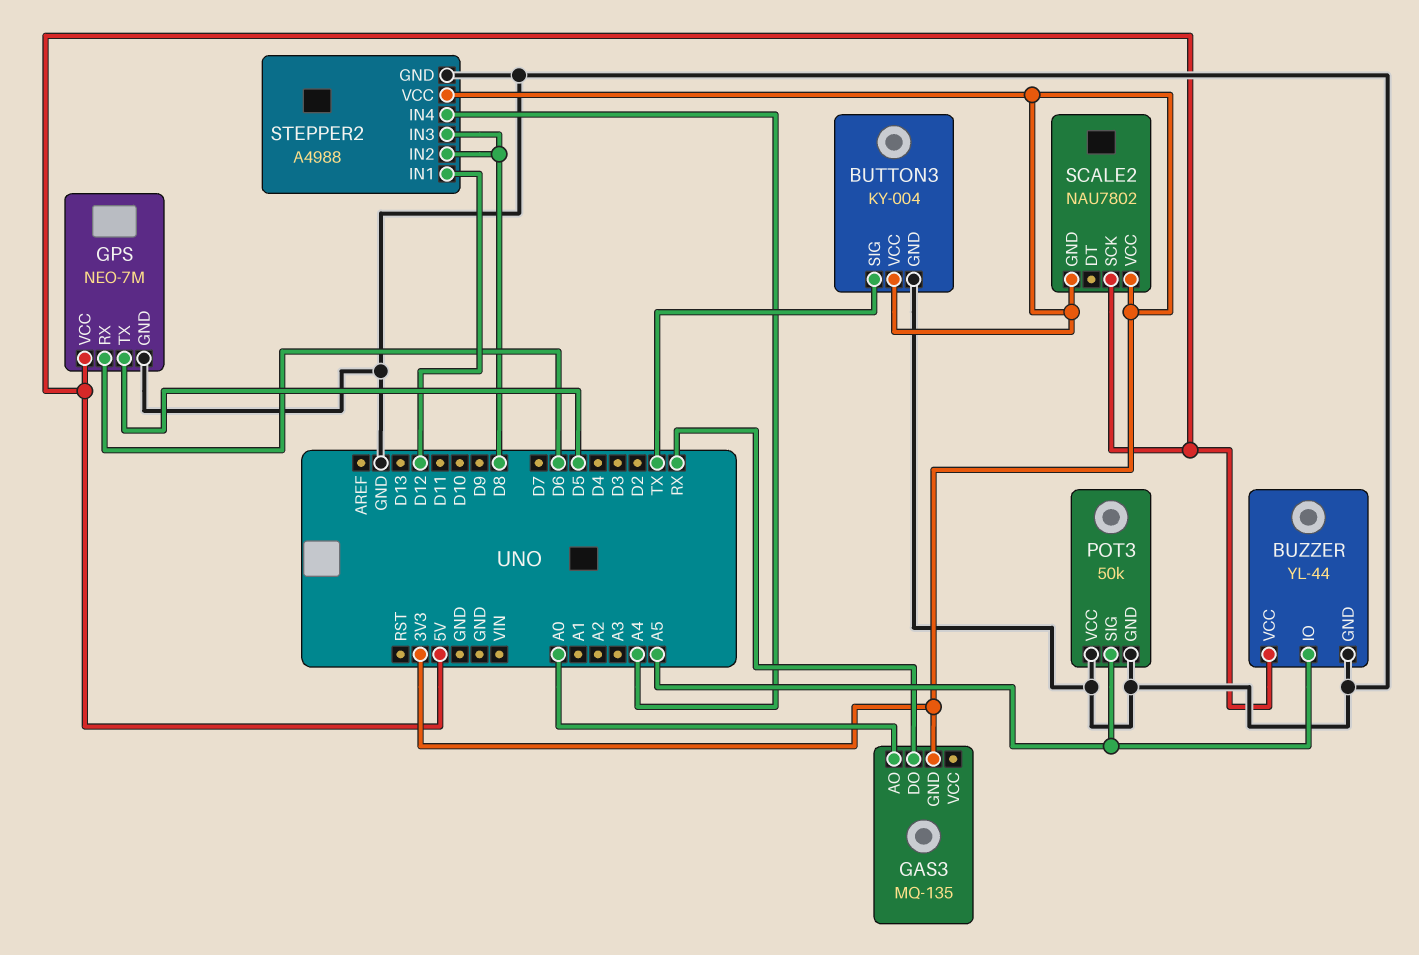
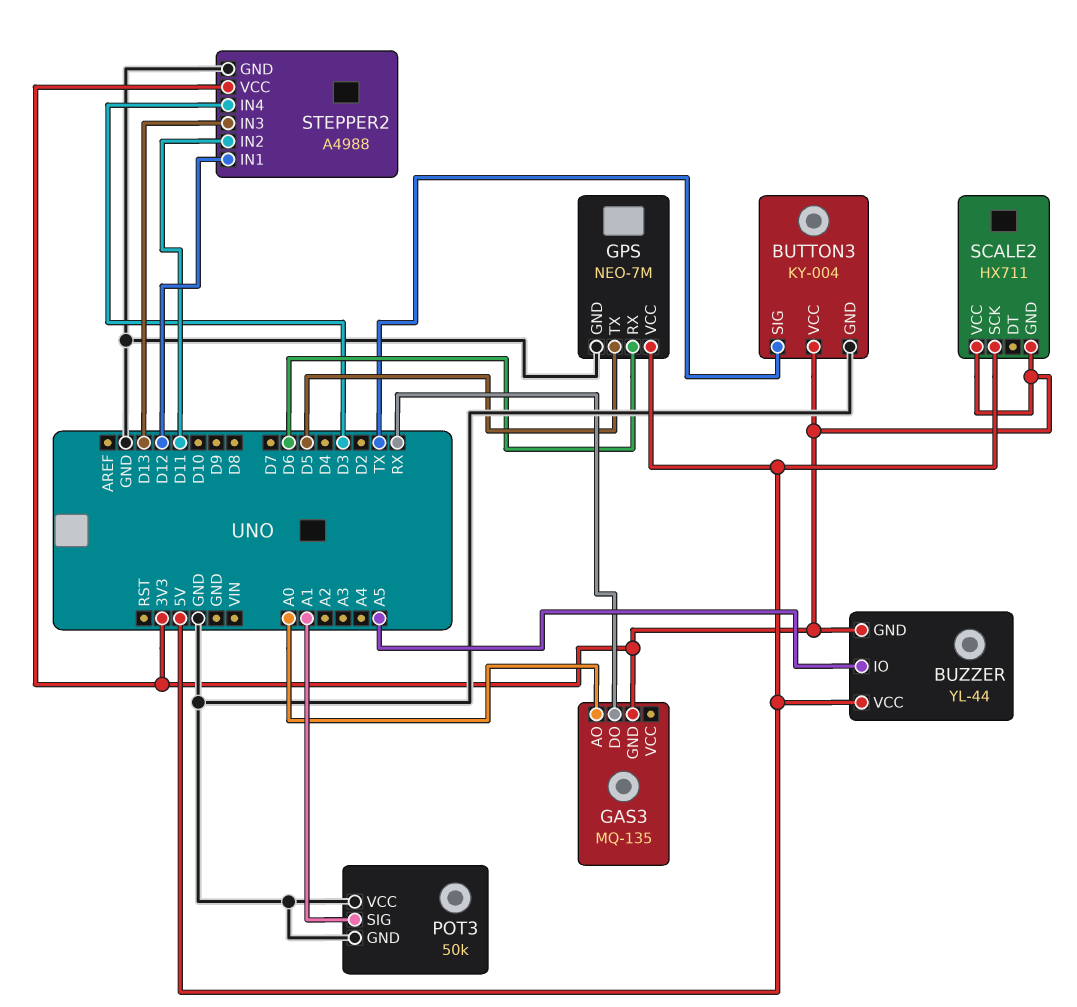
BUZZER pin GND: GND -> 3V3
POT3 pin SIG: A5 -> A1
SCALE2: NAU7802 -> HX711
STEPPER2 pin IN2: D8 -> D11
STEPPER2 pin IN3: D8 -> D13
STEPPER2 pin IN4: A4 -> D3

